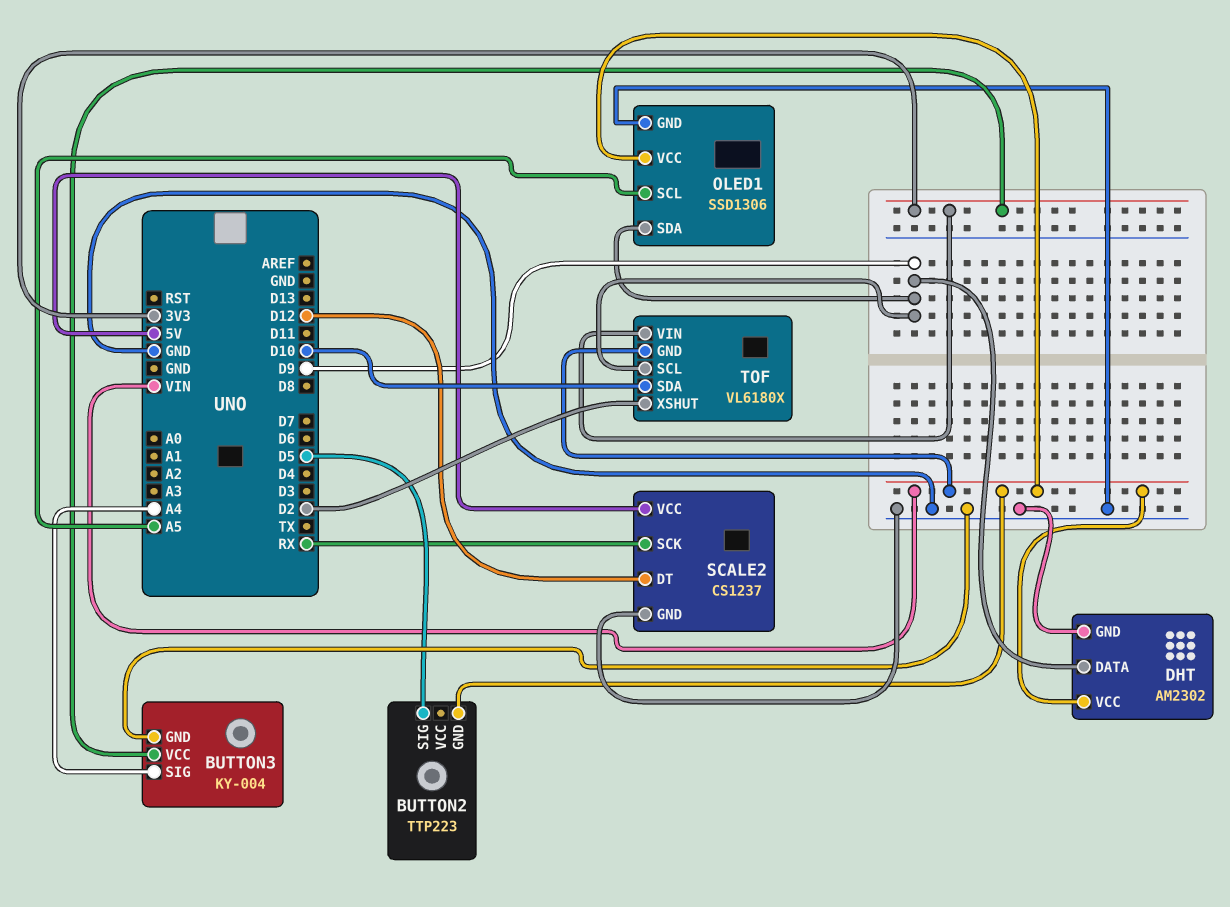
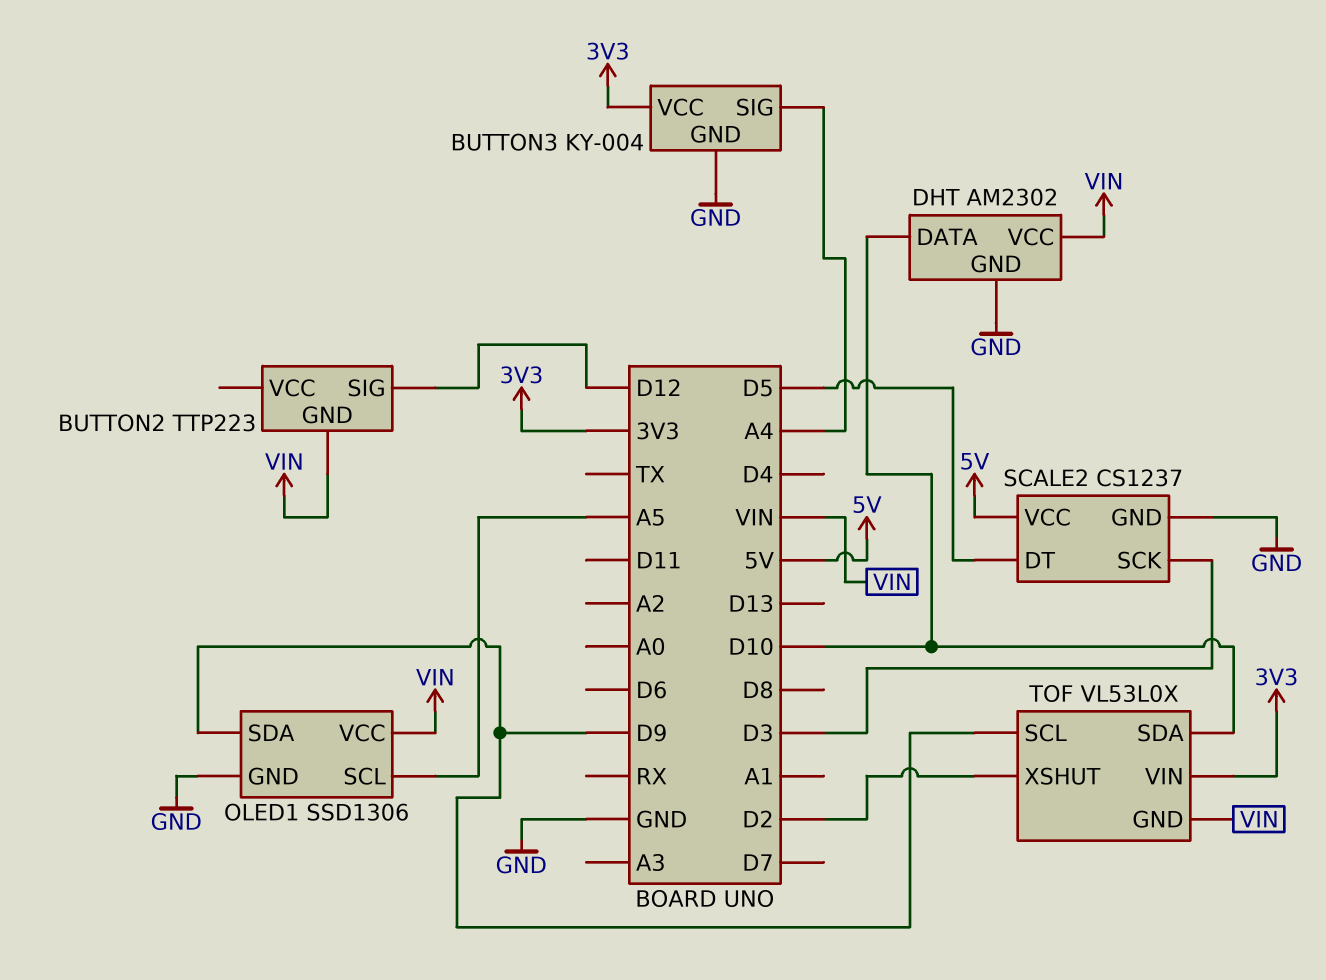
BUTTON2 pin SIG: D5 -> D12
DHT pin DATA: D9 -> D10
SCALE2 pin DT: D12 -> D5
SCALE2 pin SCK: RX -> D3
TOF: VL6180X -> VL53L0X

